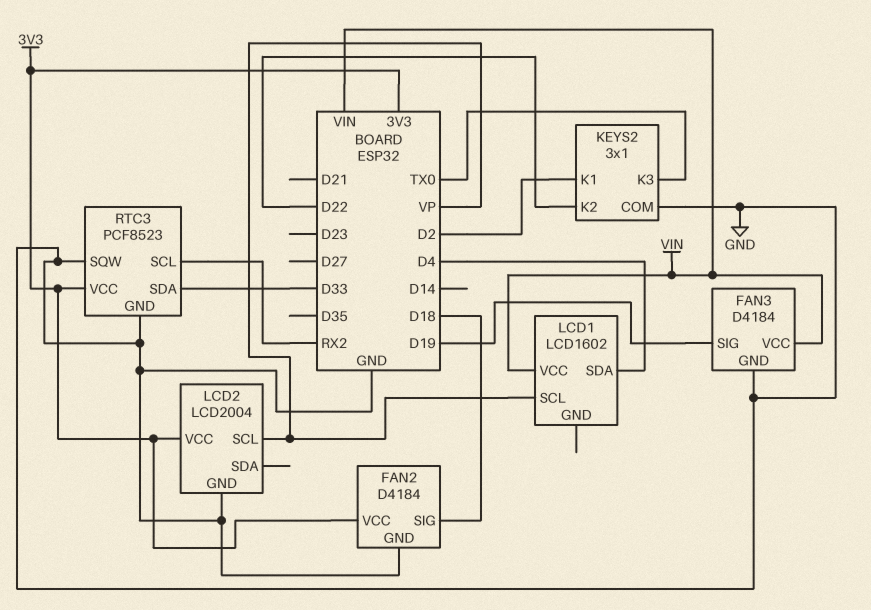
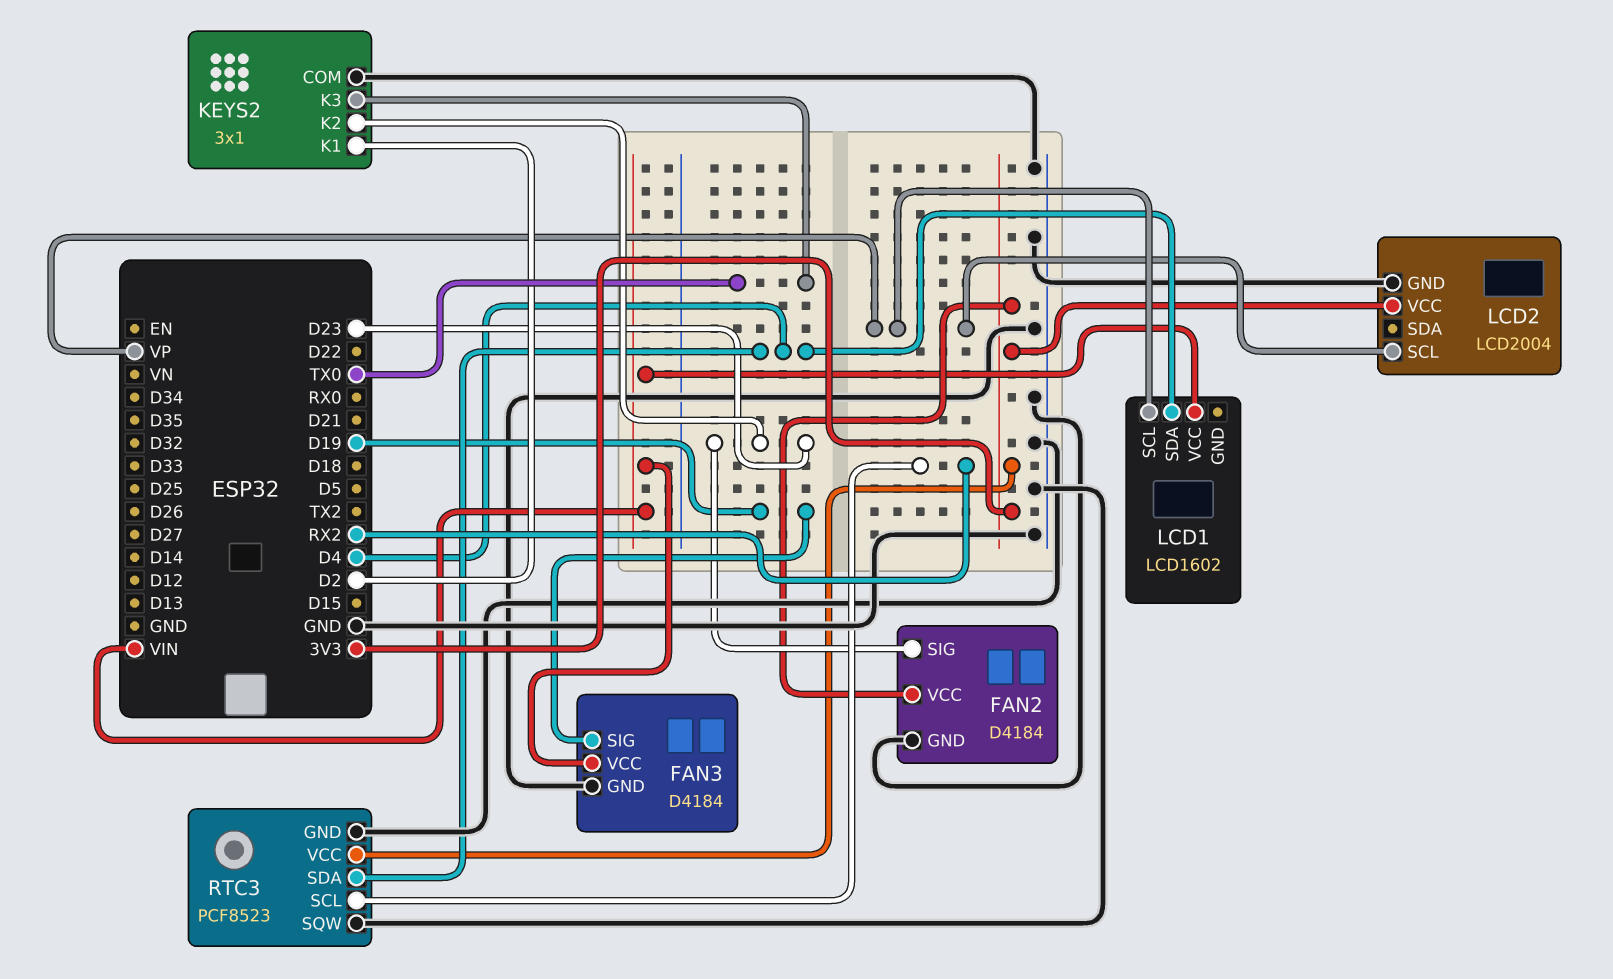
FAN2 pin SIG: D18 -> D23
KEYS2 pin K2: D22 -> D23
RTC3 pin SDA: D33 -> D4

